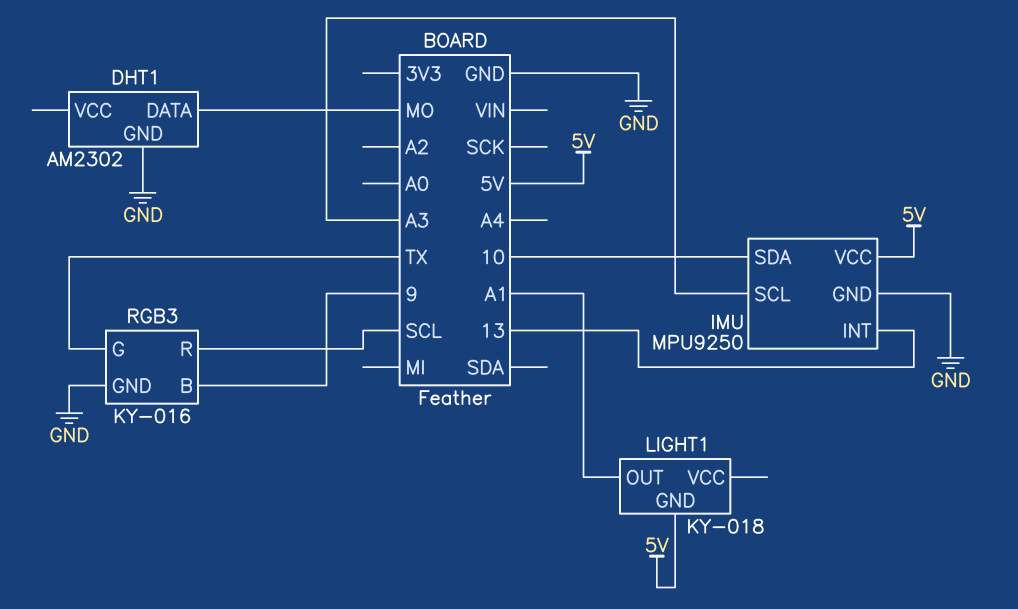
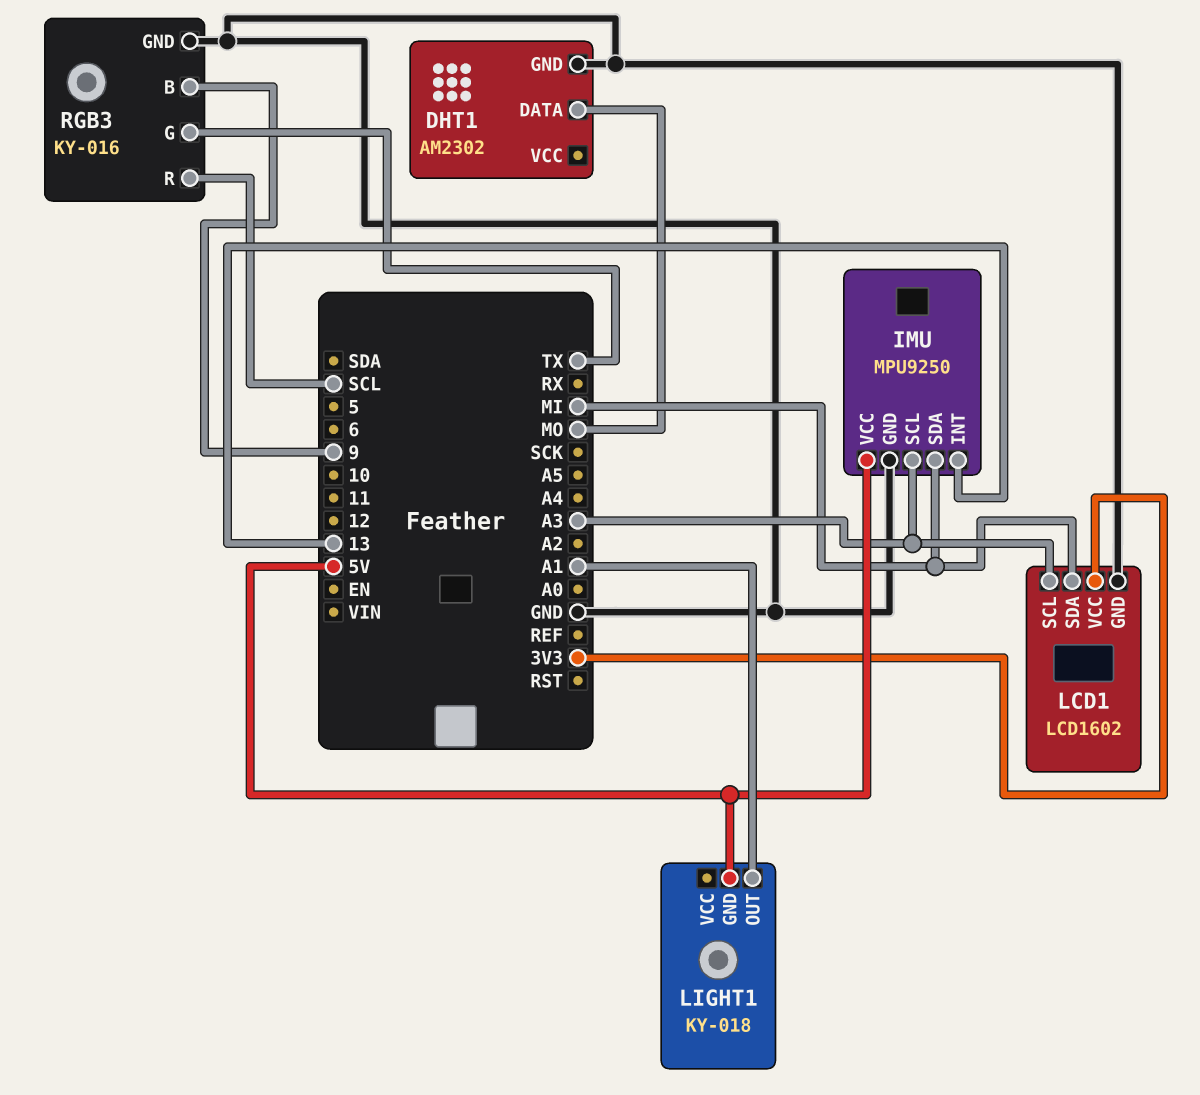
IMU pin SDA: 10 -> MI
LCD1: none -> LCD1602
LCD1 pin GND: none -> GND
LCD1 pin SCL: none -> A3
LCD1 pin SDA: none -> MI
LCD1 pin VCC: none -> 3V3

